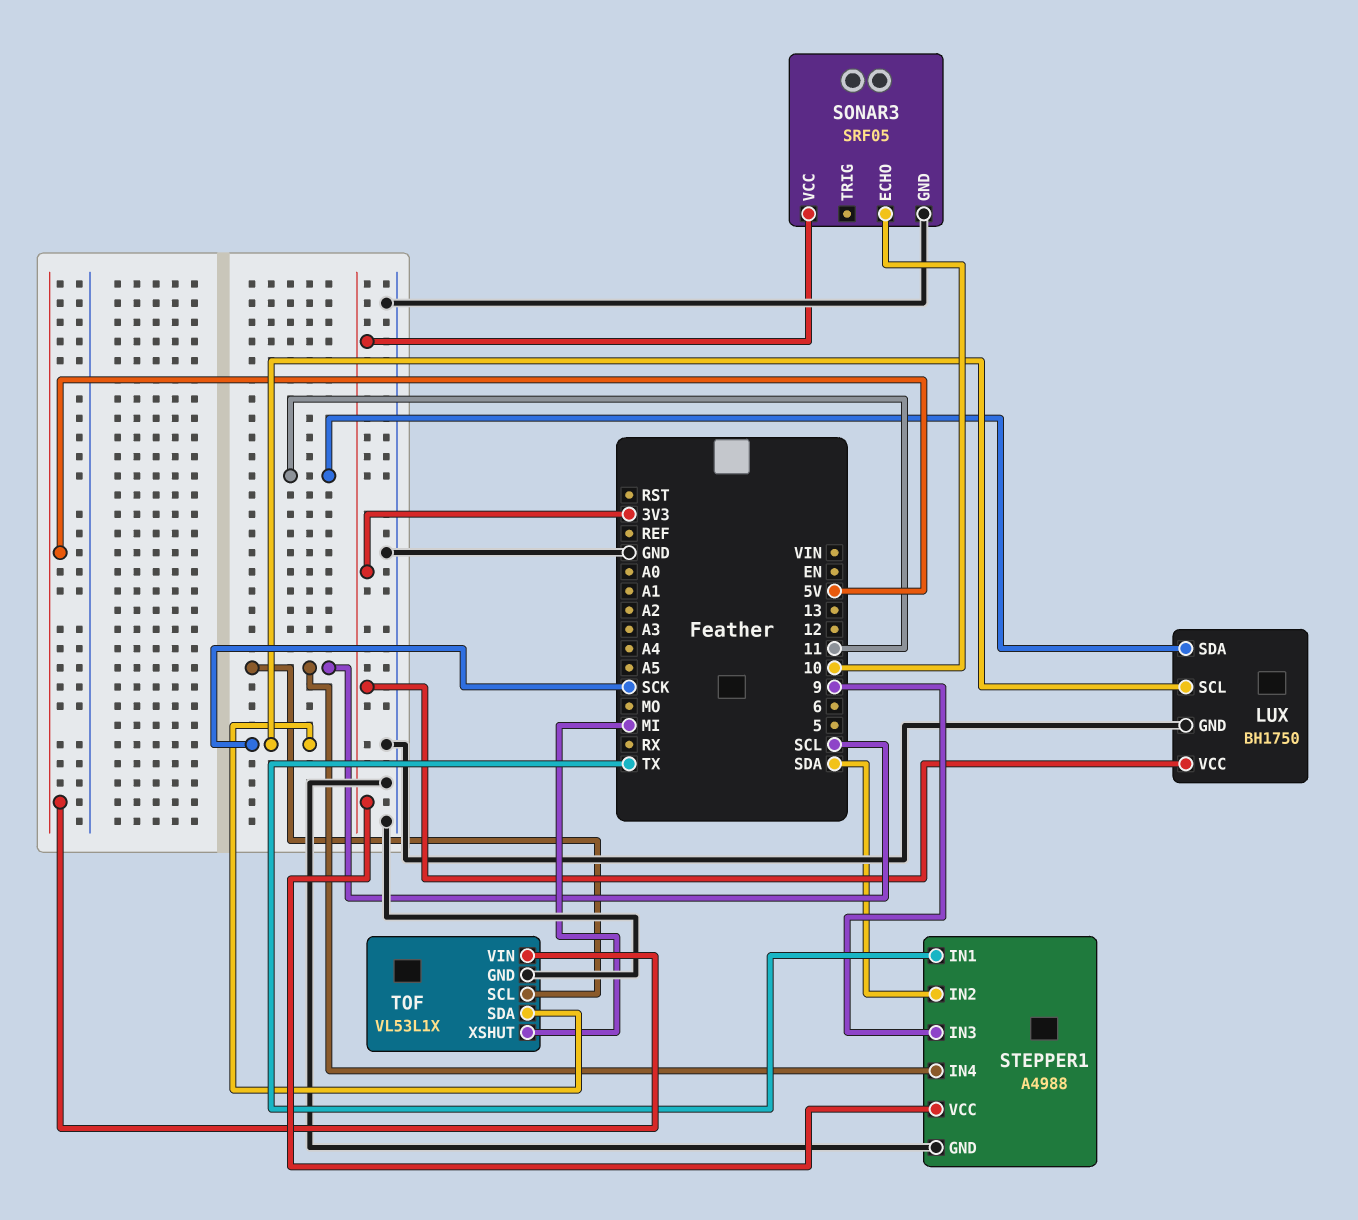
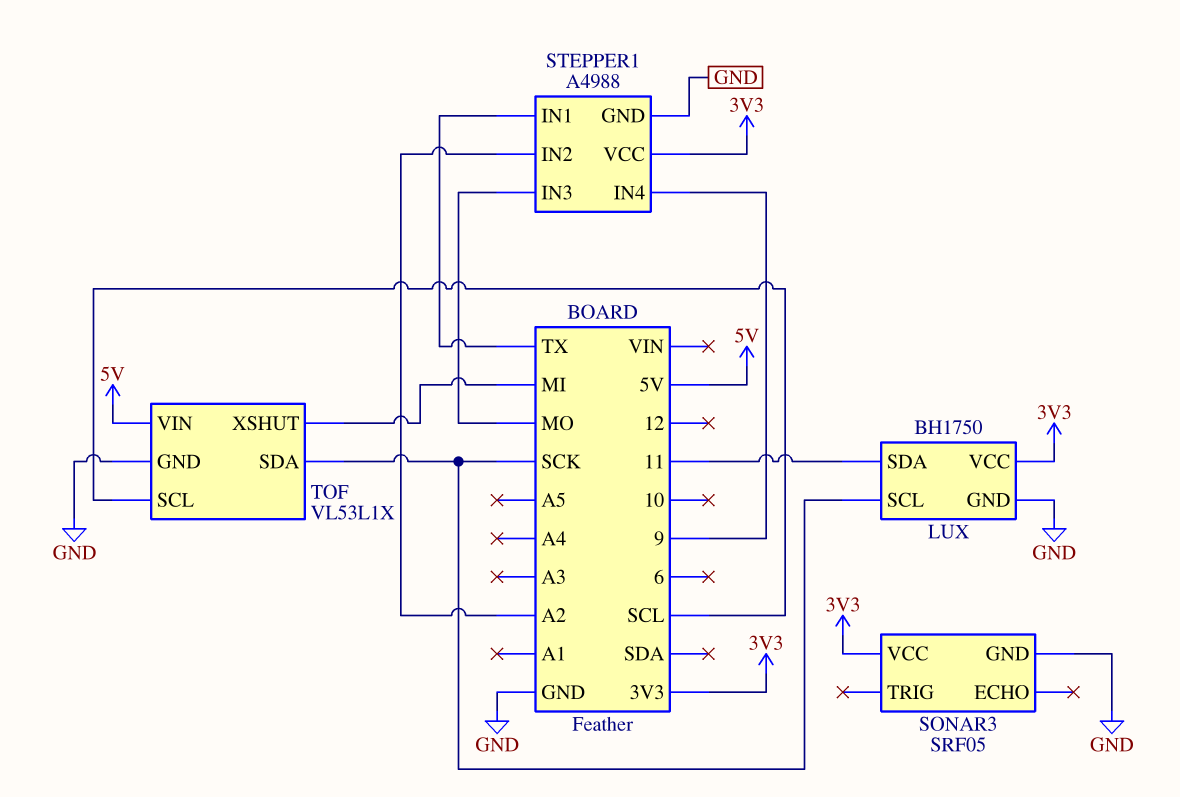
SONAR3 pin ECHO: 10 -> none
STEPPER1 pin IN2: SDA -> A2
STEPPER1 pin IN3: 9 -> MO
STEPPER1 pin IN4: SCL -> 9

